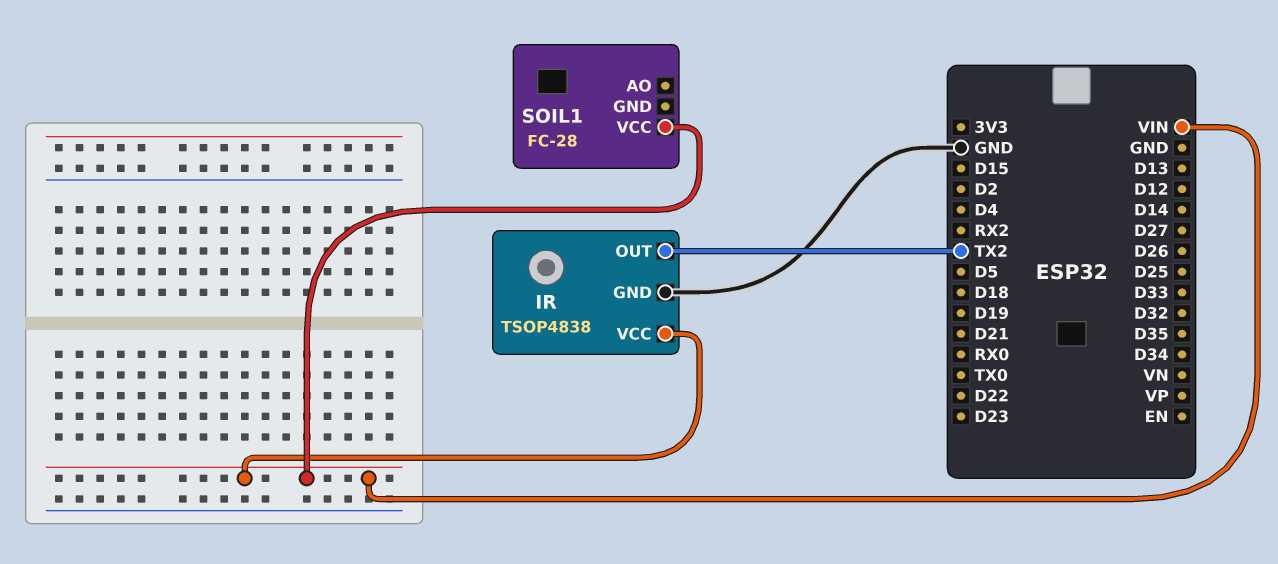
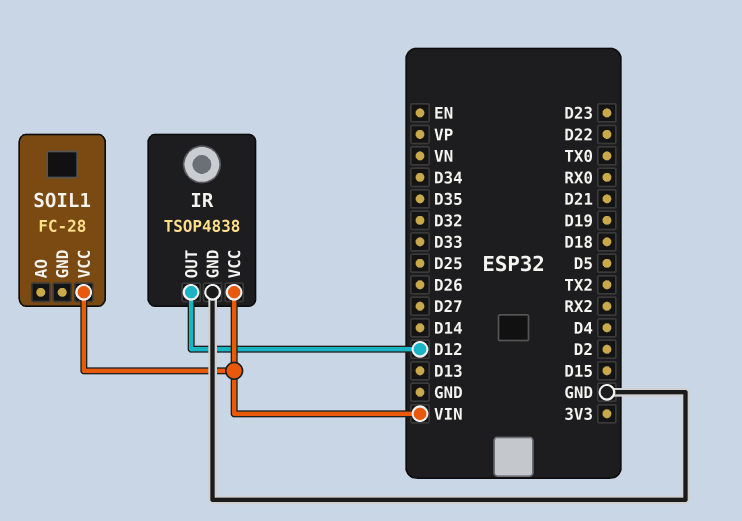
IR pin OUT: TX2 -> D12

